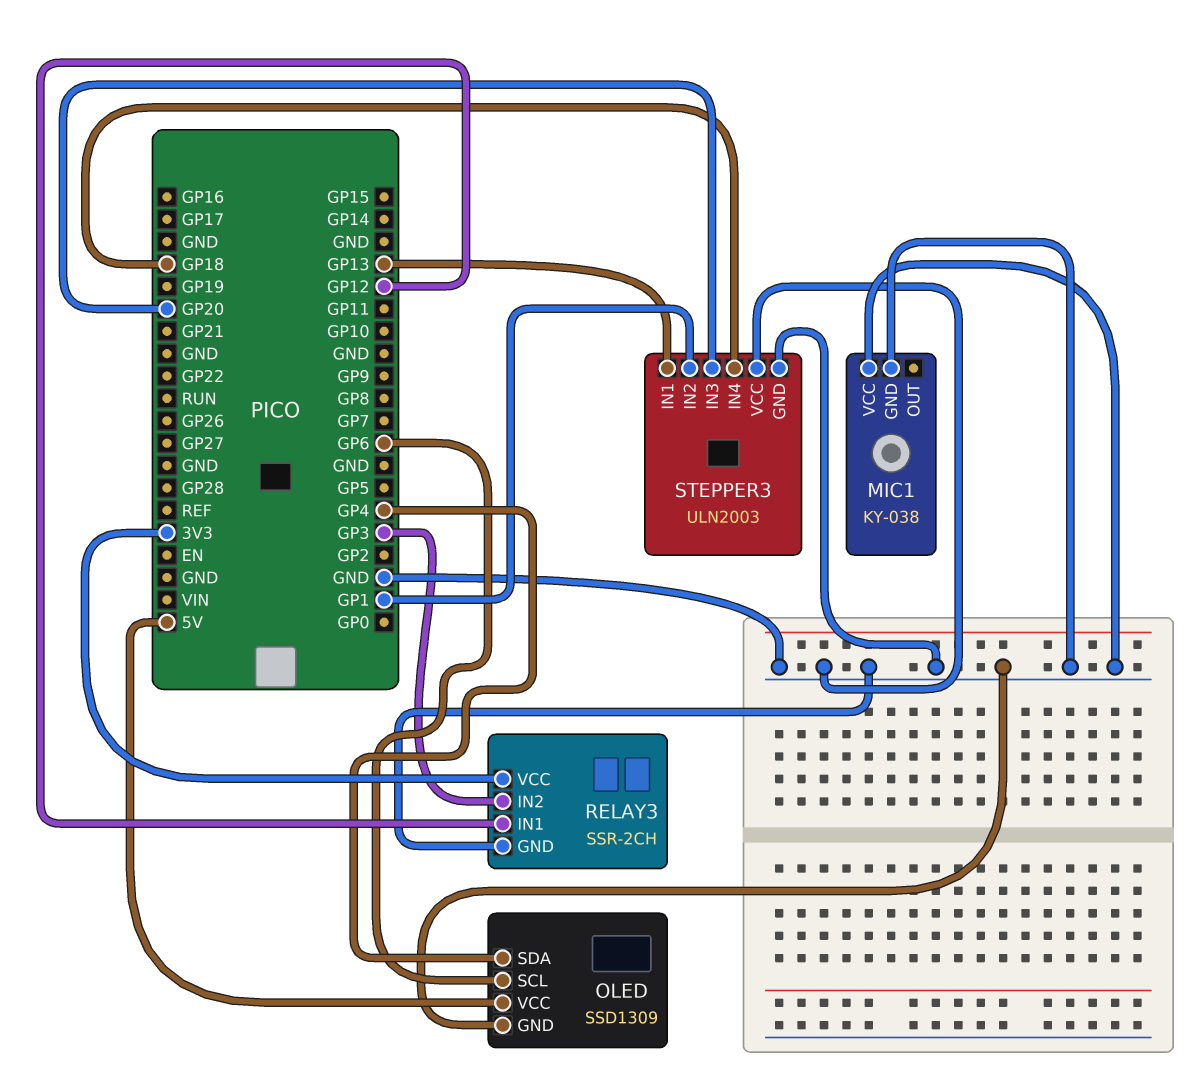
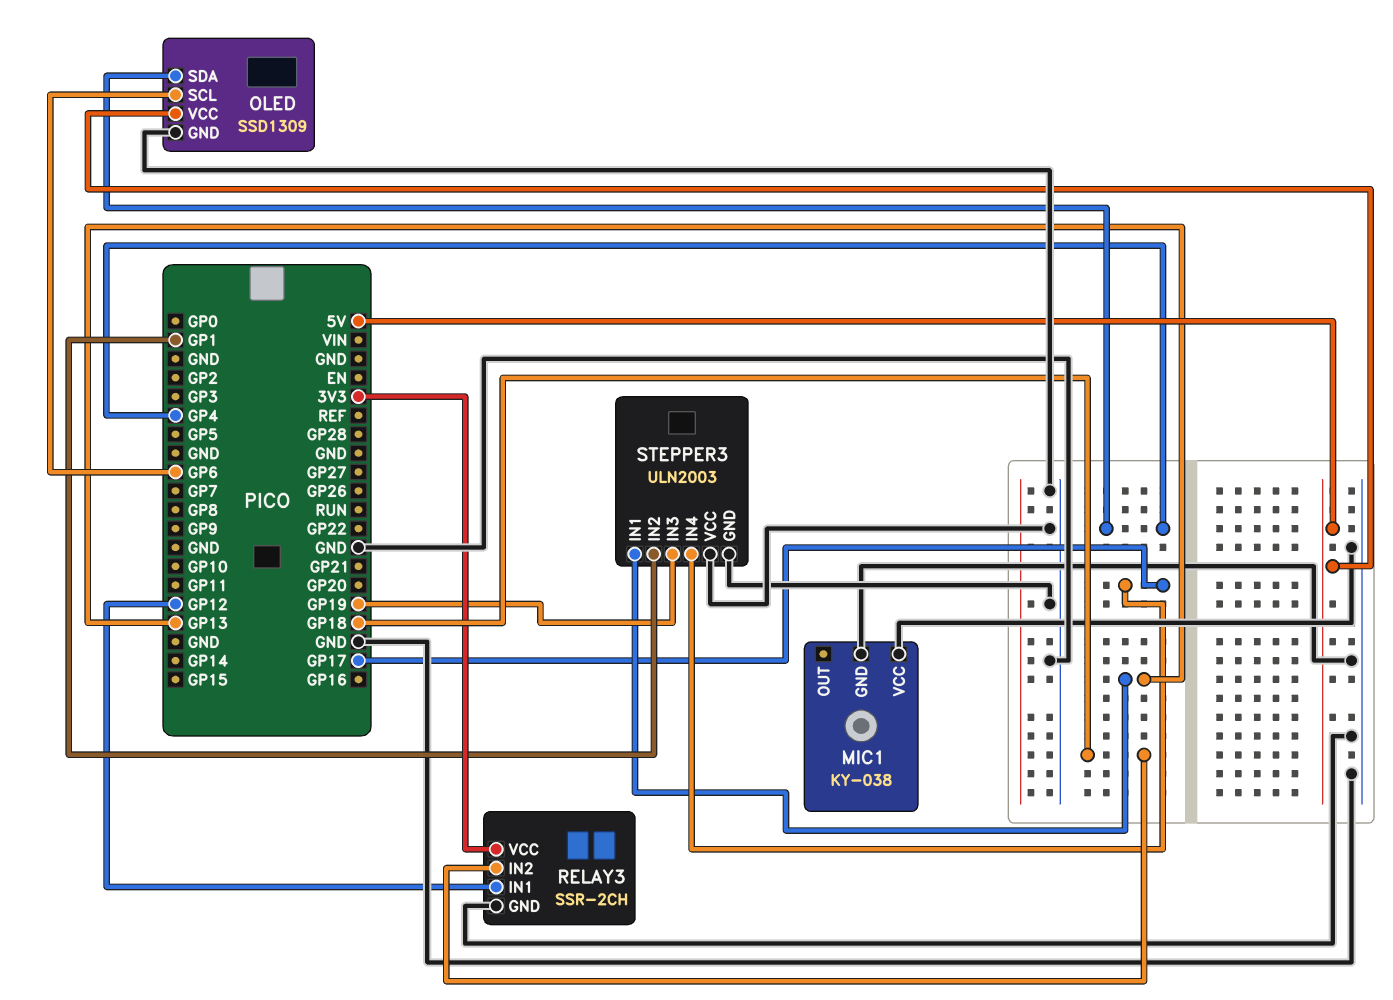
RELAY3 pin IN2: GP3 -> GP18
STEPPER3 pin IN3: GP20 -> GP19
STEPPER3 pin IN4: GP18 -> GP17

